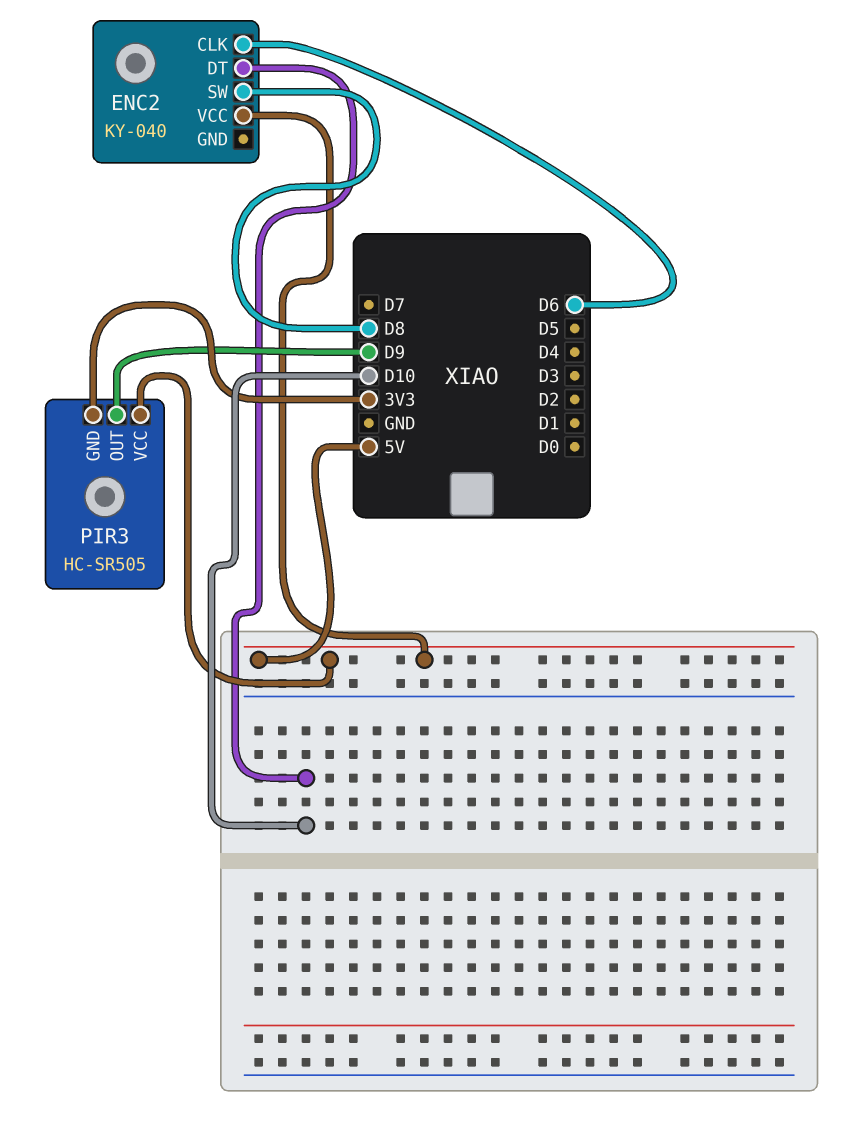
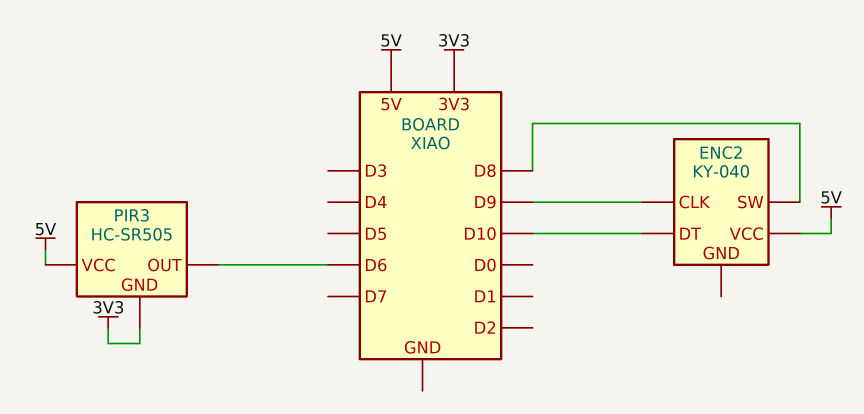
ENC2 pin CLK: D6 -> D9
PIR3 pin OUT: D9 -> D6

